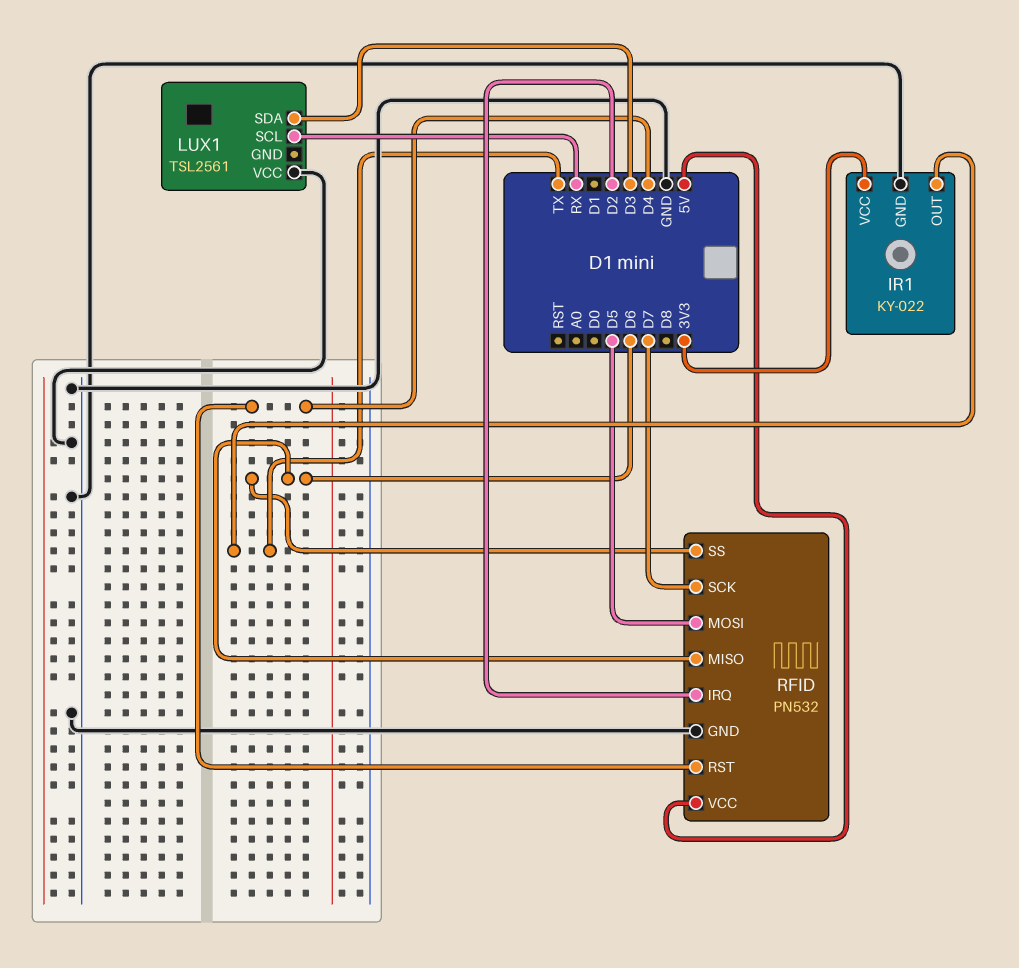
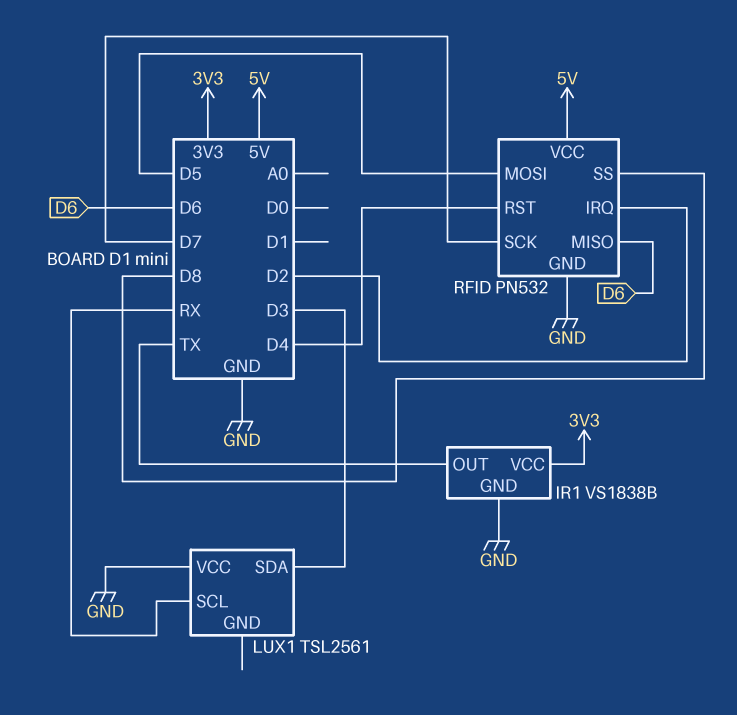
IR1: KY-022 -> VS1838B
RFID pin SS: D6 -> D8

